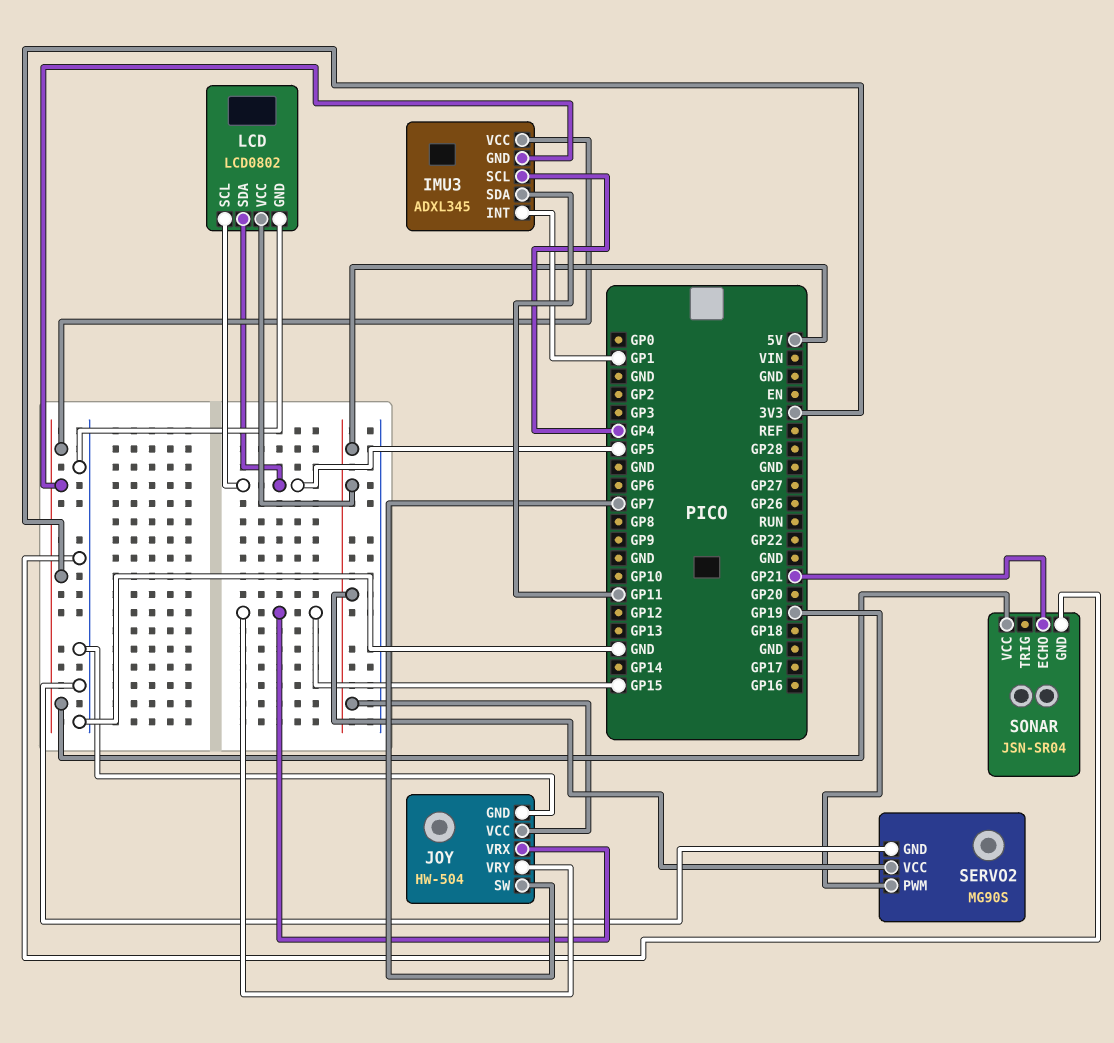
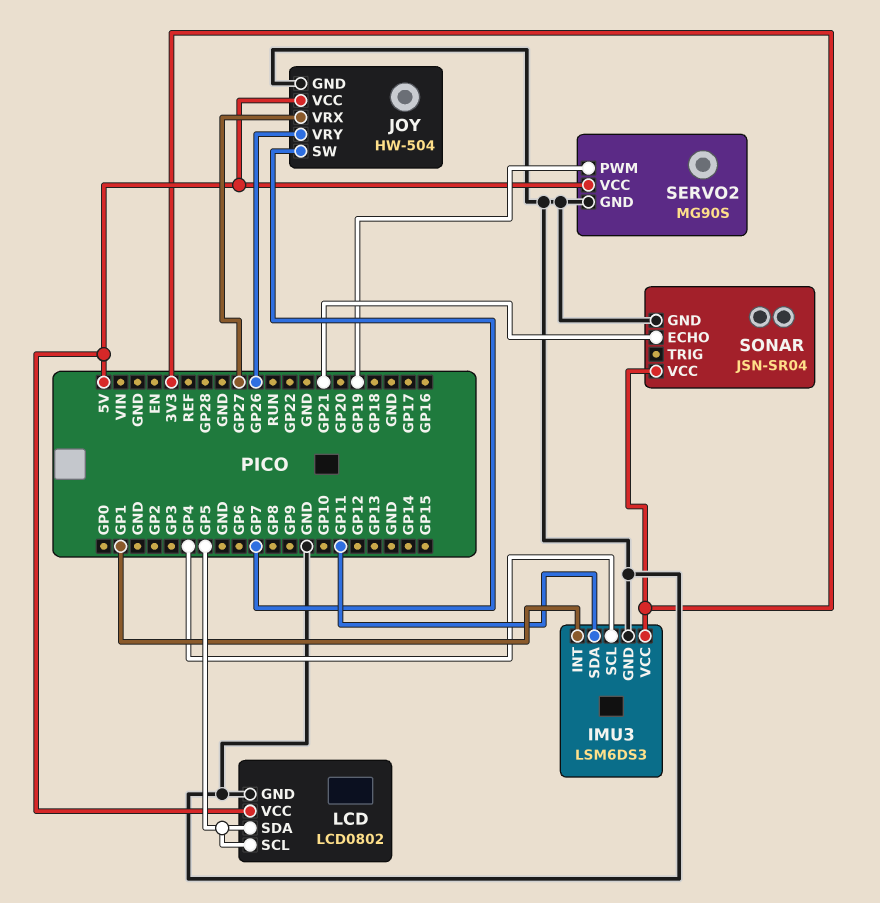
IMU3: ADXL345 -> LSM6DS3
IMU3 pin GND: 3V3 -> GND
JOY pin VRX: GP15 -> GP27
JOY pin VRY: GP15 -> GP26

